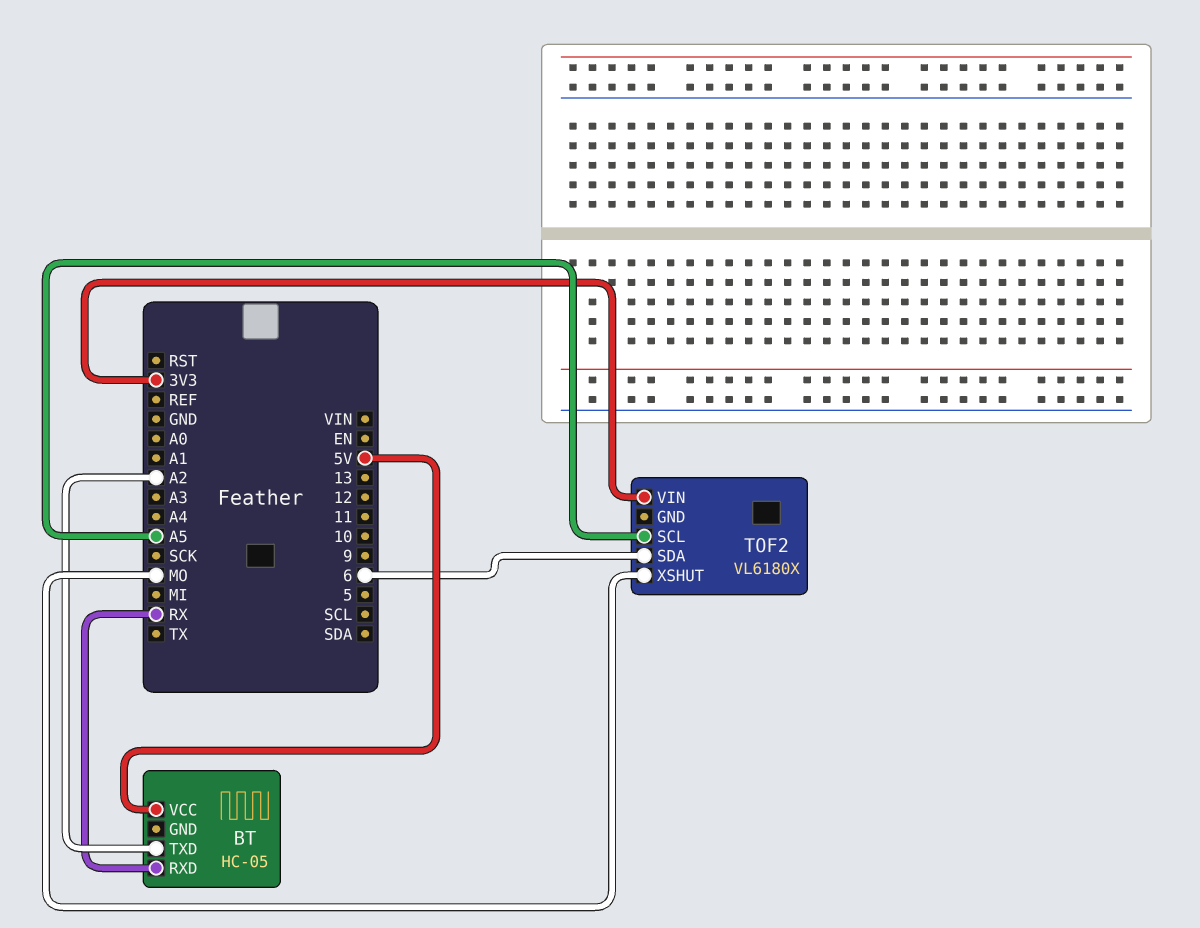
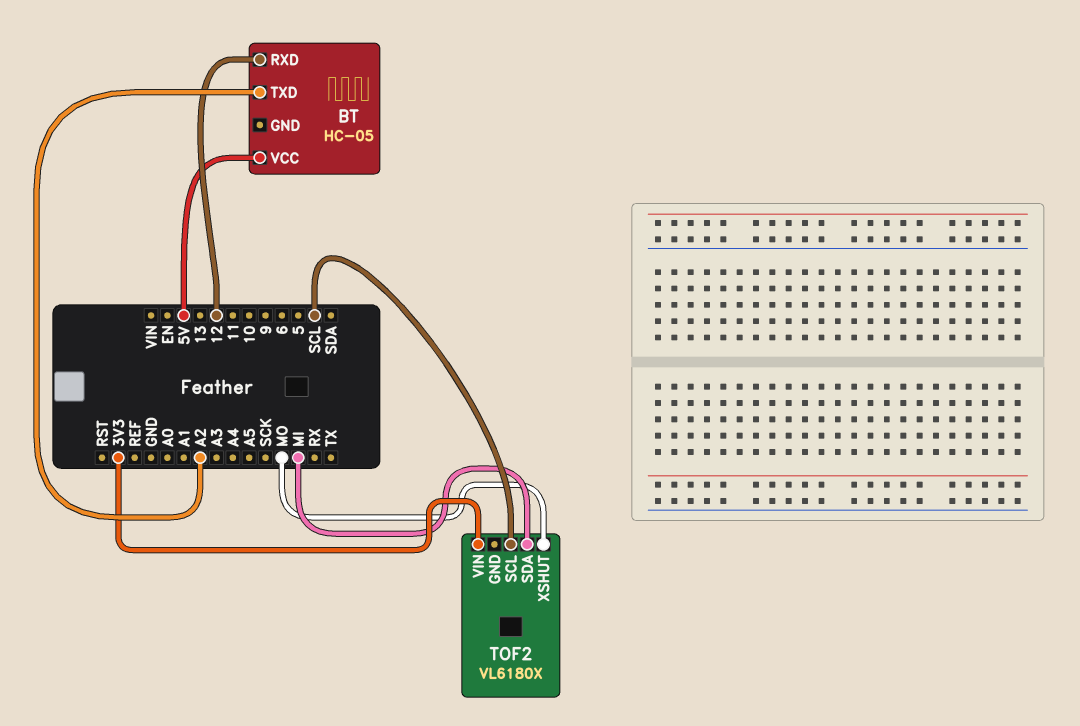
BT pin RXD: RX -> 12
TOF2 pin SCL: A5 -> SCL
TOF2 pin SDA: 6 -> MI

